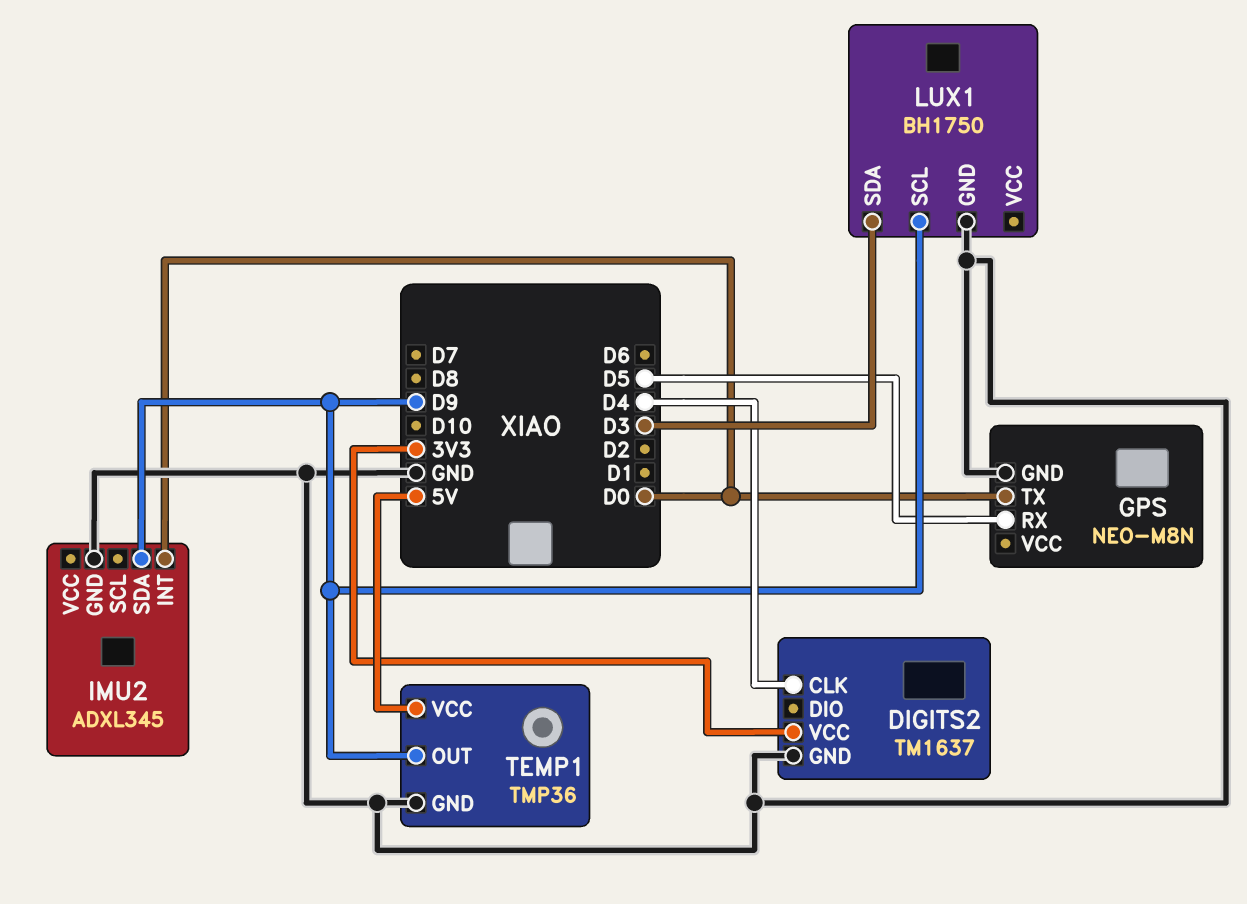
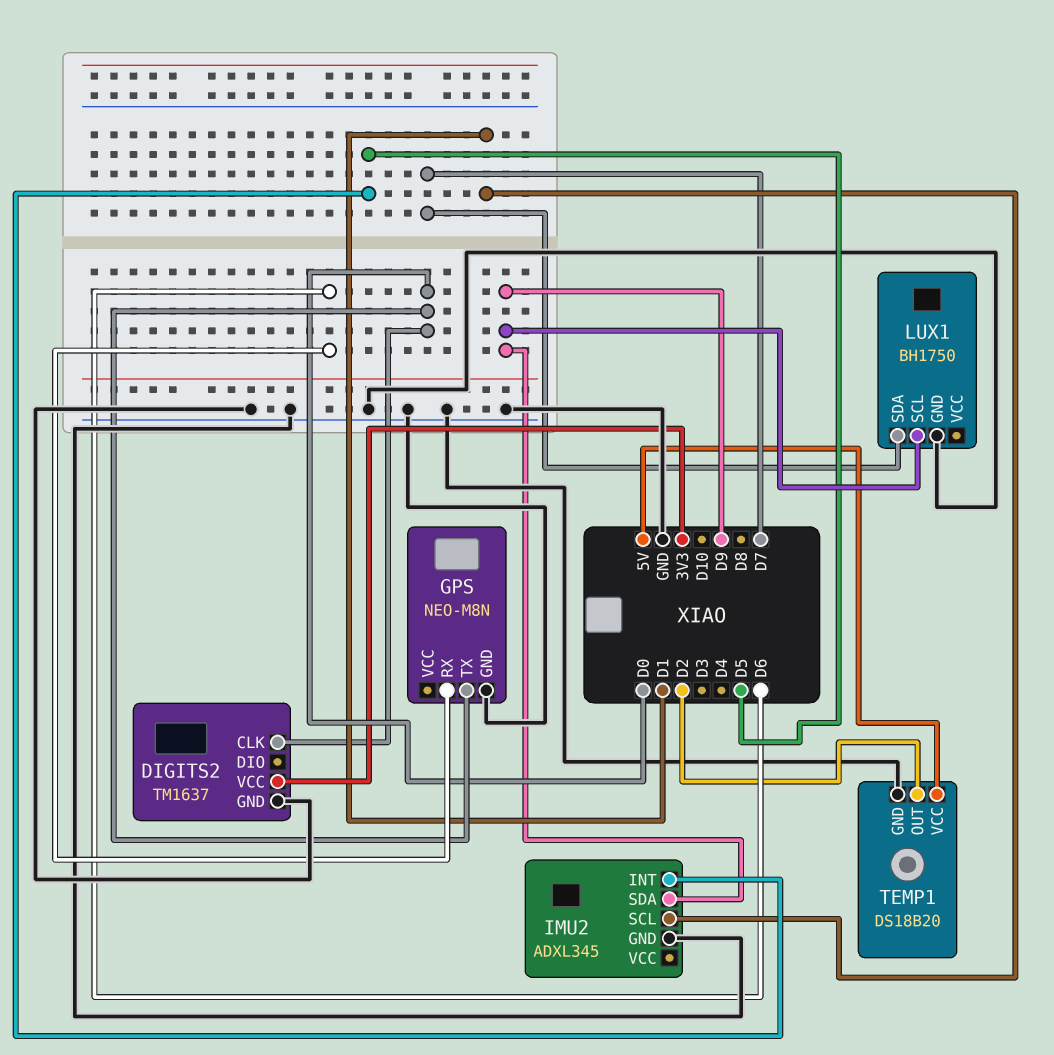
DIGITS2 pin CLK: D4 -> D0
GPS pin RX: D5 -> D6
IMU2 pin INT: D0 -> D5
IMU2 pin SCL: none -> D1
LUX1 pin SDA: D3 -> D7
TEMP1: TMP36 -> DS18B20
TEMP1 pin OUT: D9 -> D2

